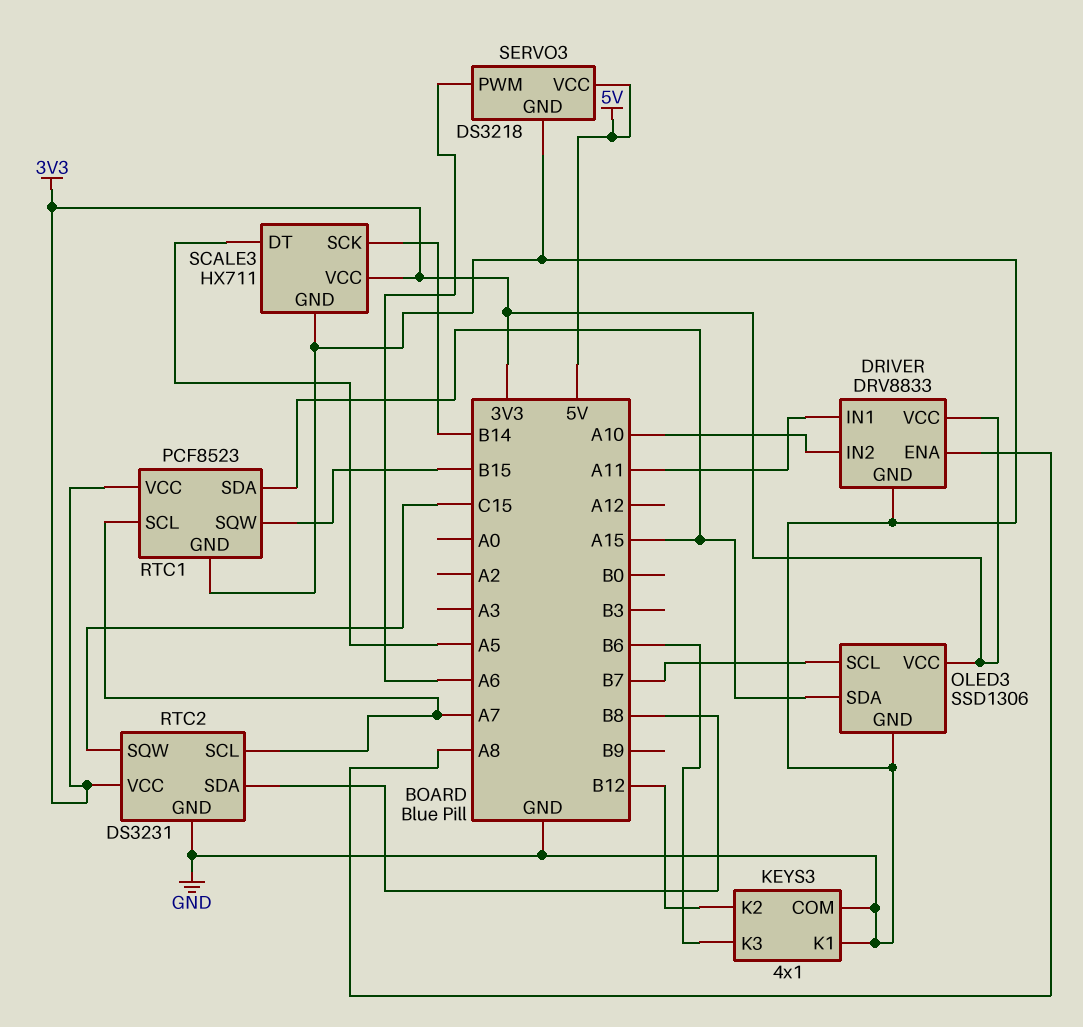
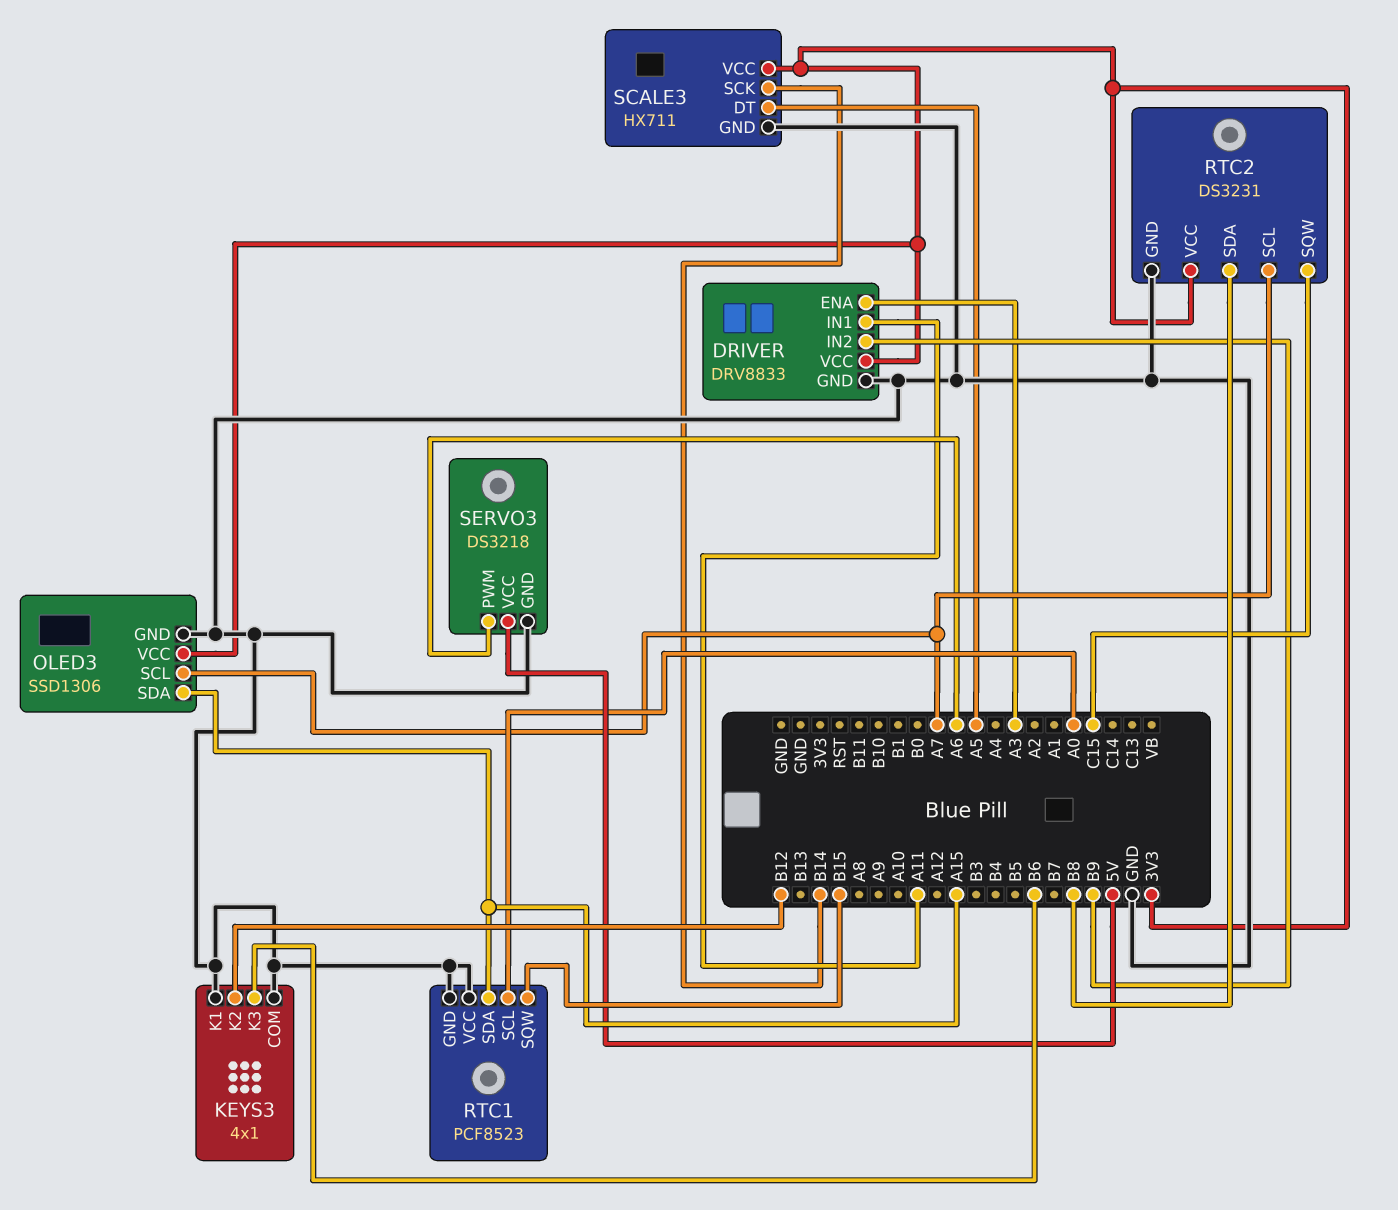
DRIVER pin ENA: A8 -> A3
DRIVER pin IN2: A10 -> B9
OLED3 pin SCL: B7 -> A7
RTC1 pin SCL: A7 -> A0
RTC1 pin VCC: 3V3 -> GND

